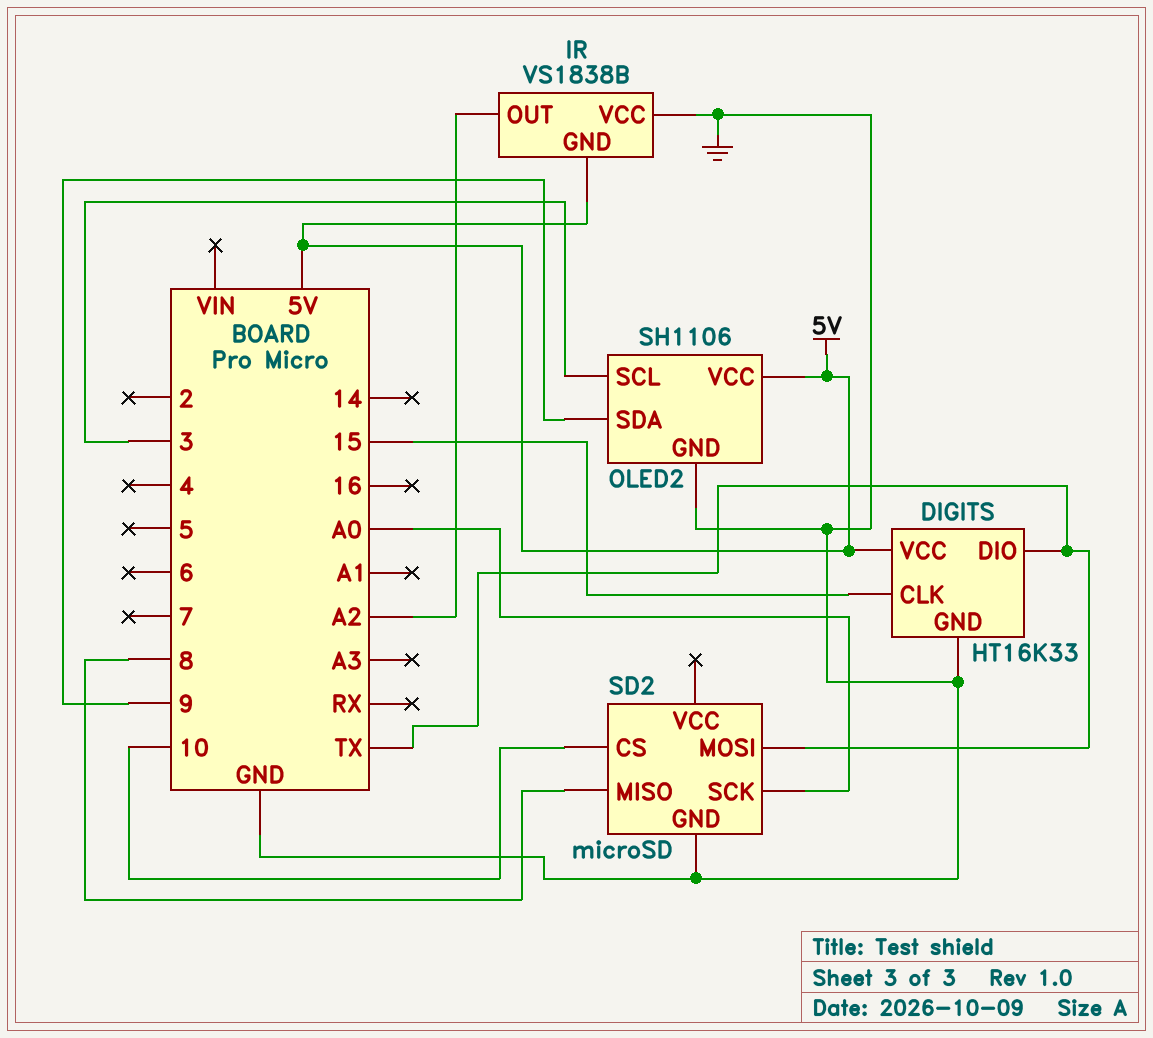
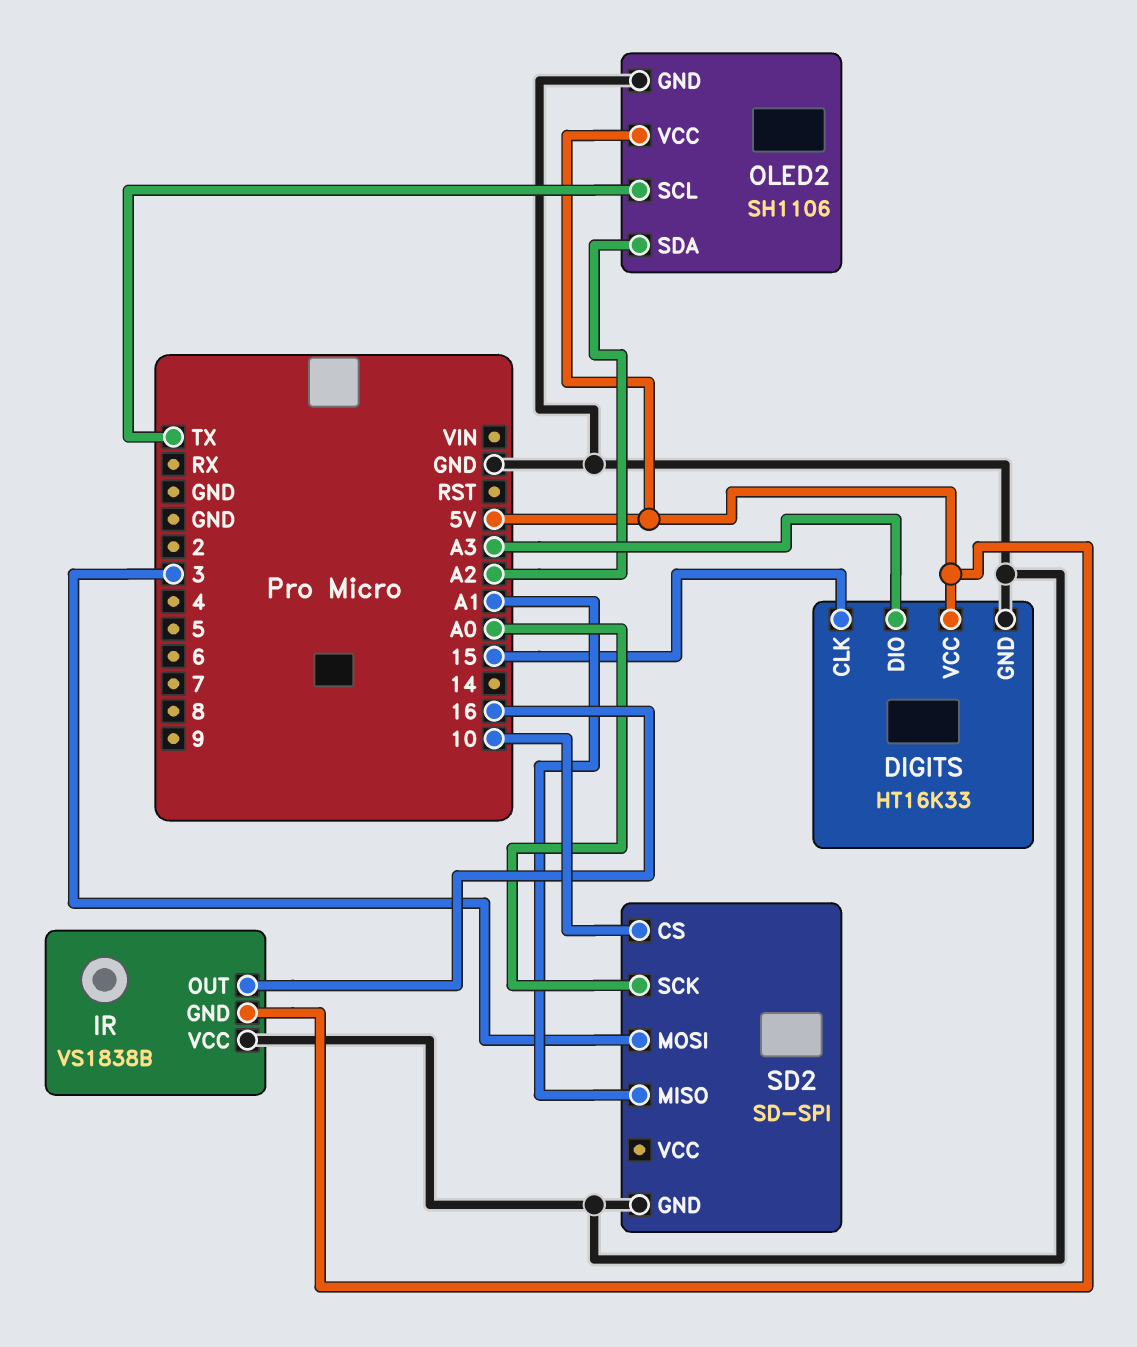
DIGITS pin DIO: TX -> A3
IR pin OUT: A2 -> 16
OLED2 pin SCL: 3 -> TX
OLED2 pin SDA: 9 -> A2
SD2: microSD -> SD-SPI
SD2 pin MISO: 8 -> A1
SD2 pin MOSI: TX -> 3

